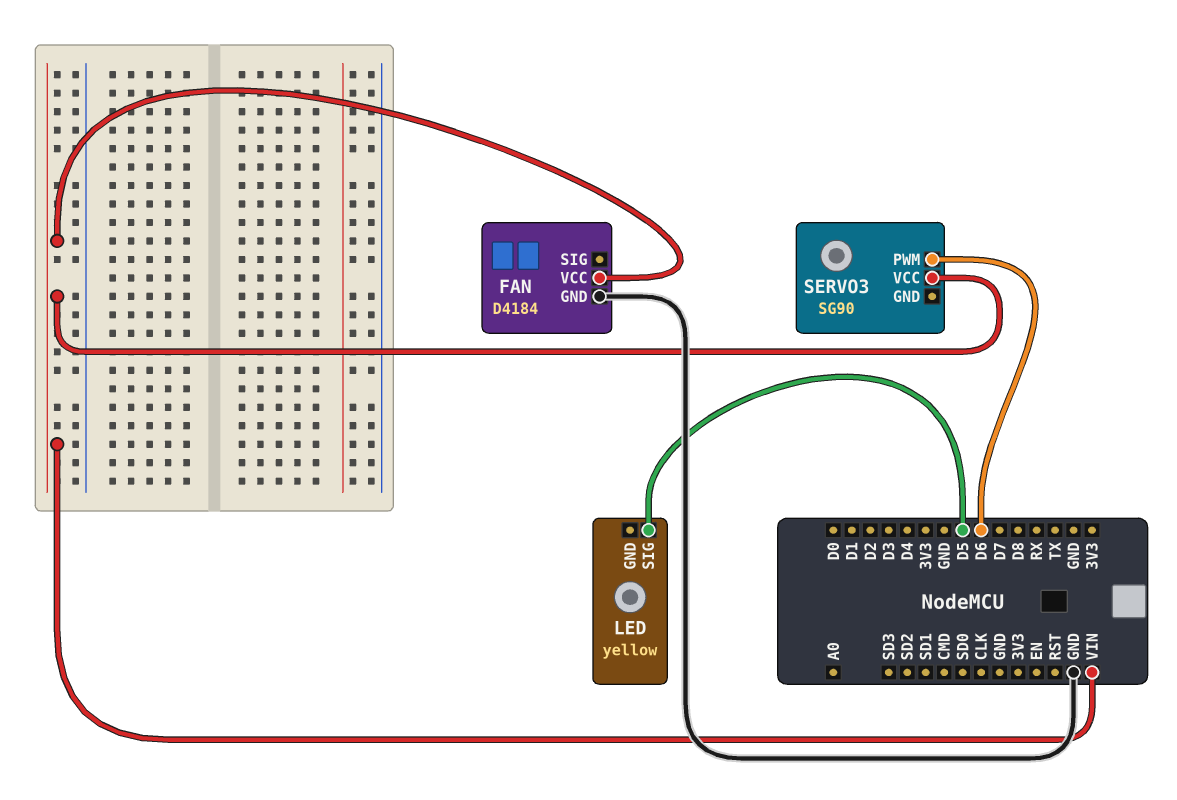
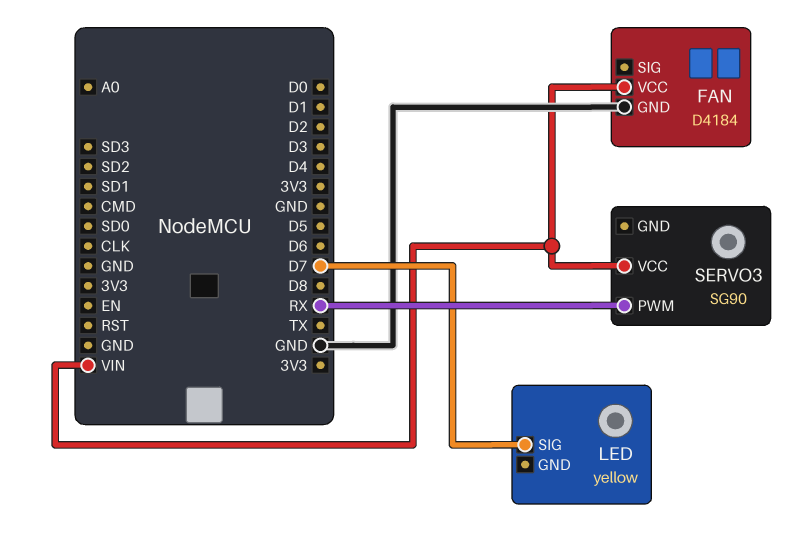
LED pin SIG: D5 -> D7
SERVO3 pin PWM: D6 -> RX

